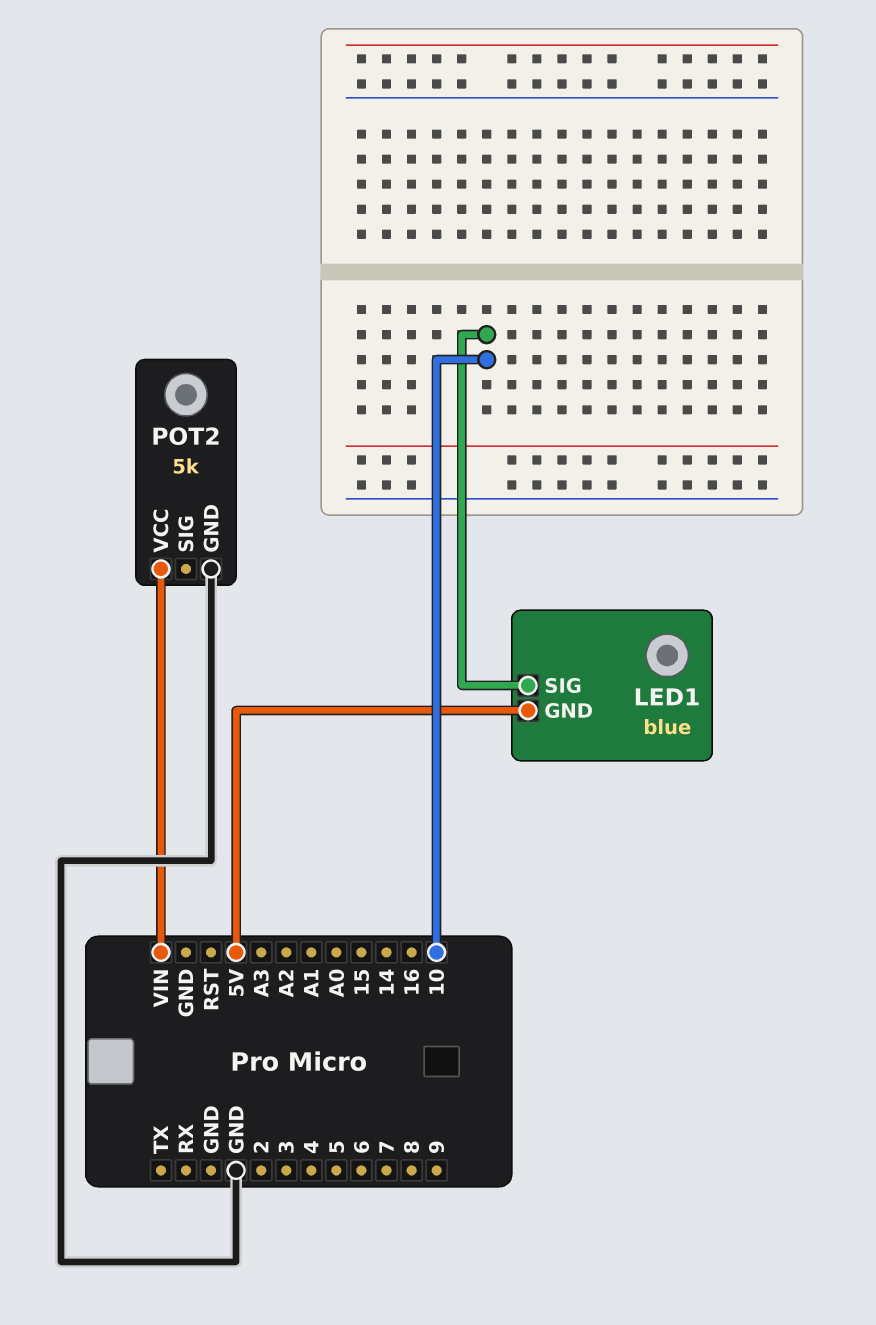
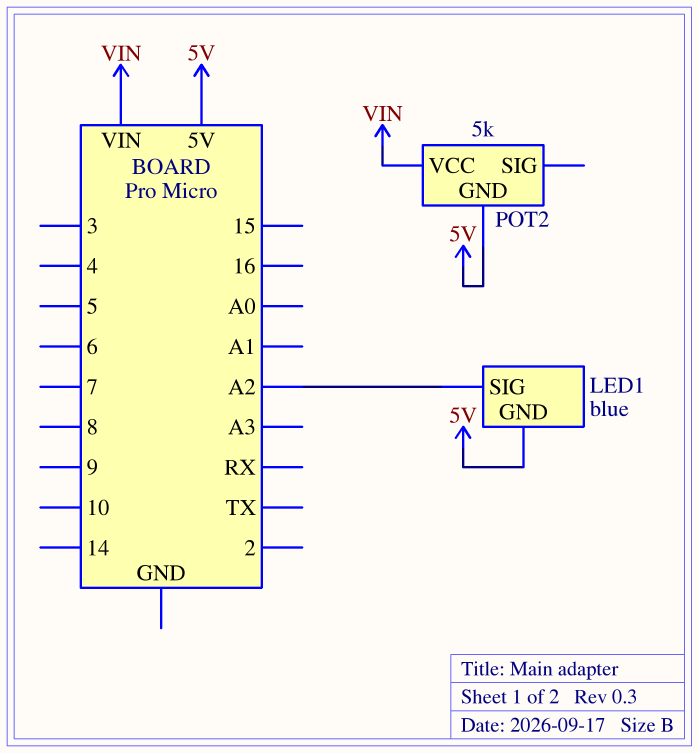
LED1 pin SIG: 10 -> A2
POT2 pin GND: GND -> 5V

